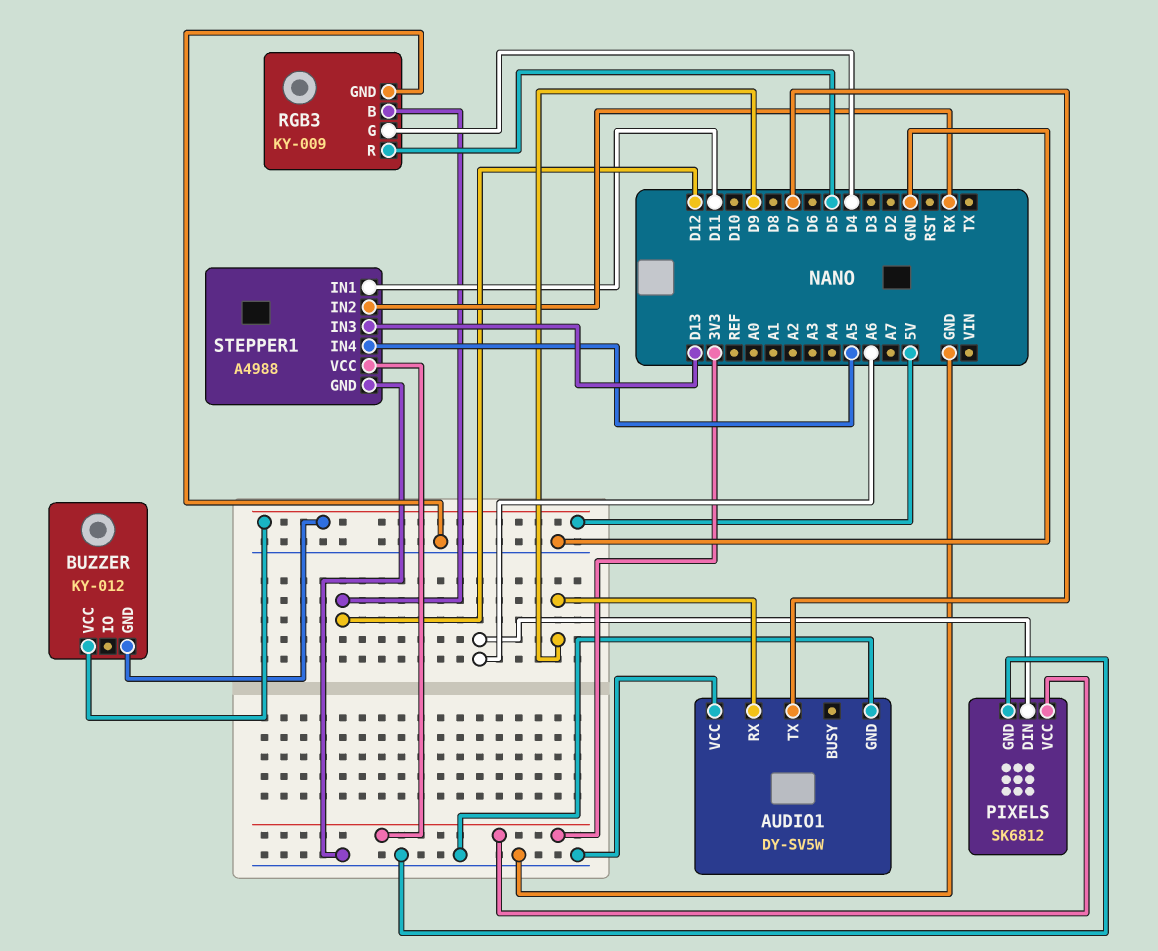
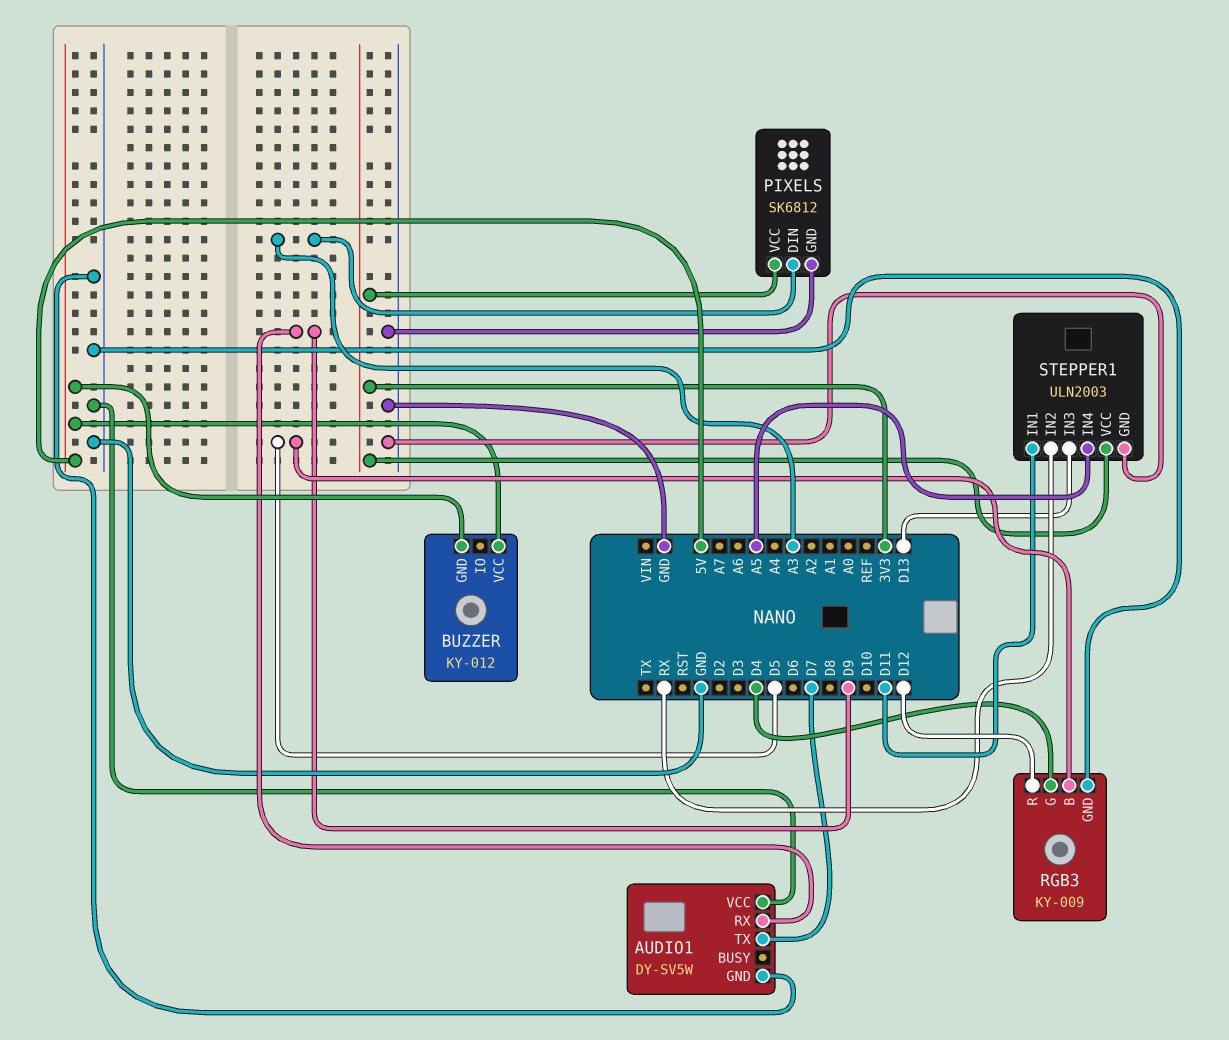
PIXELS pin DIN: A6 -> A3
RGB3 pin B: D12 -> D5
RGB3 pin R: D5 -> D12
STEPPER1: A4988 -> ULN2003

